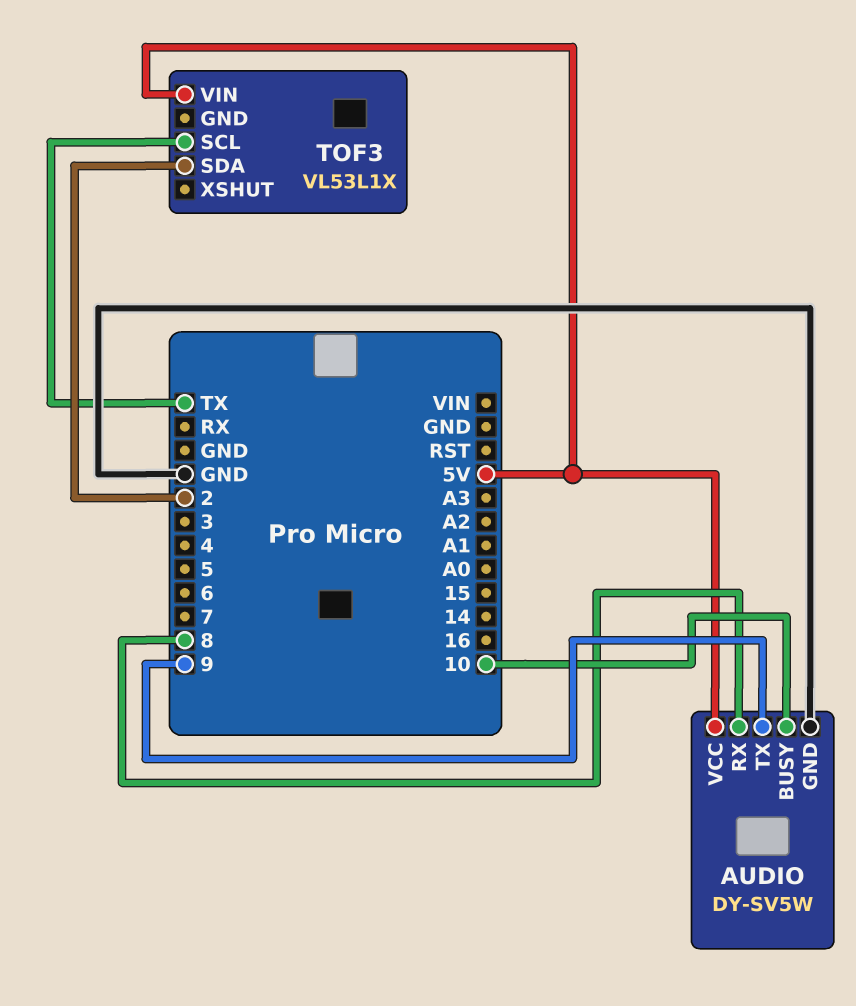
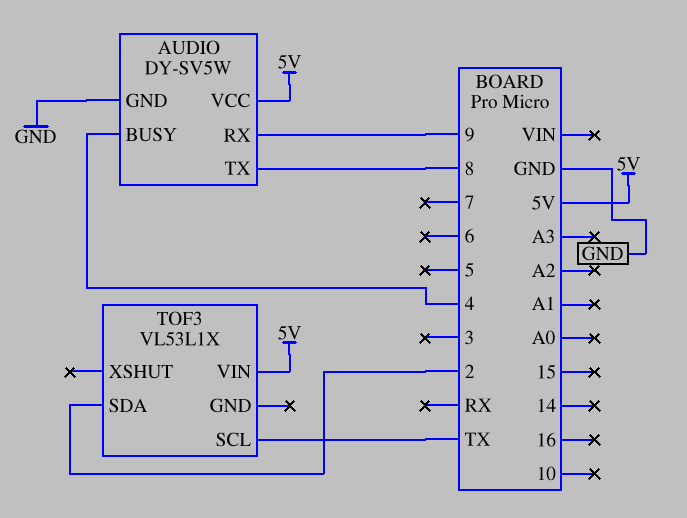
AUDIO pin BUSY: 10 -> 4
AUDIO pin RX: 8 -> 9
AUDIO pin TX: 9 -> 8

